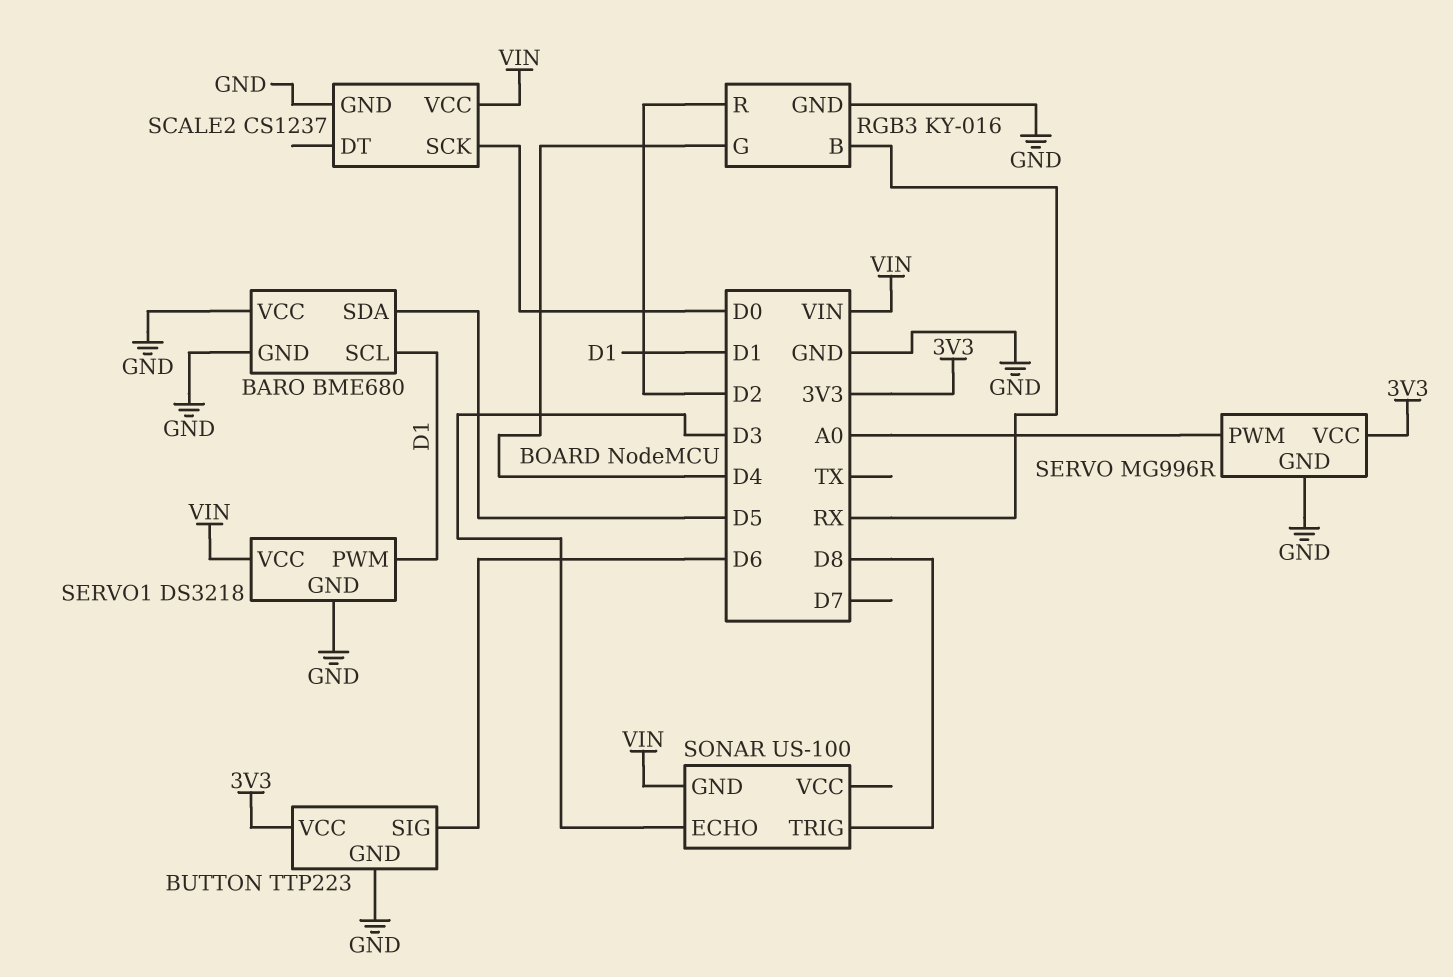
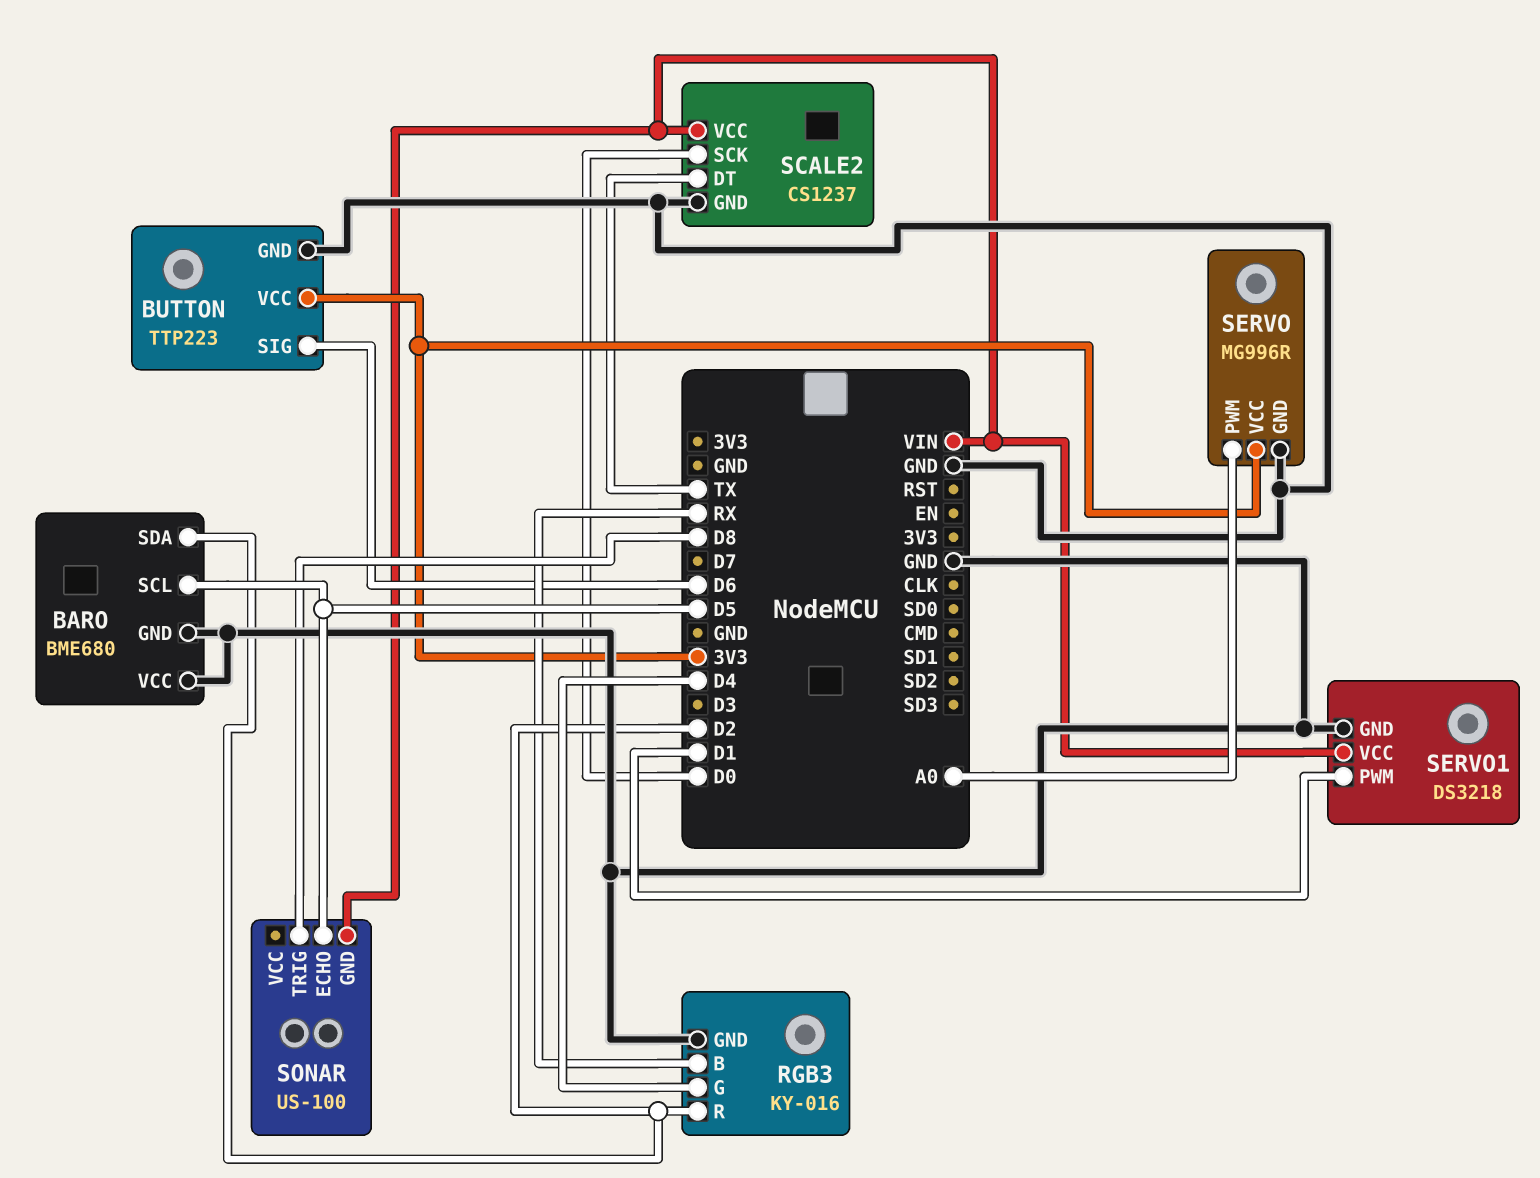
BARO pin SCL: D1 -> D5
BARO pin SDA: D5 -> D2
SCALE2 pin DT: none -> TX
SONAR pin ECHO: D3 -> D5

